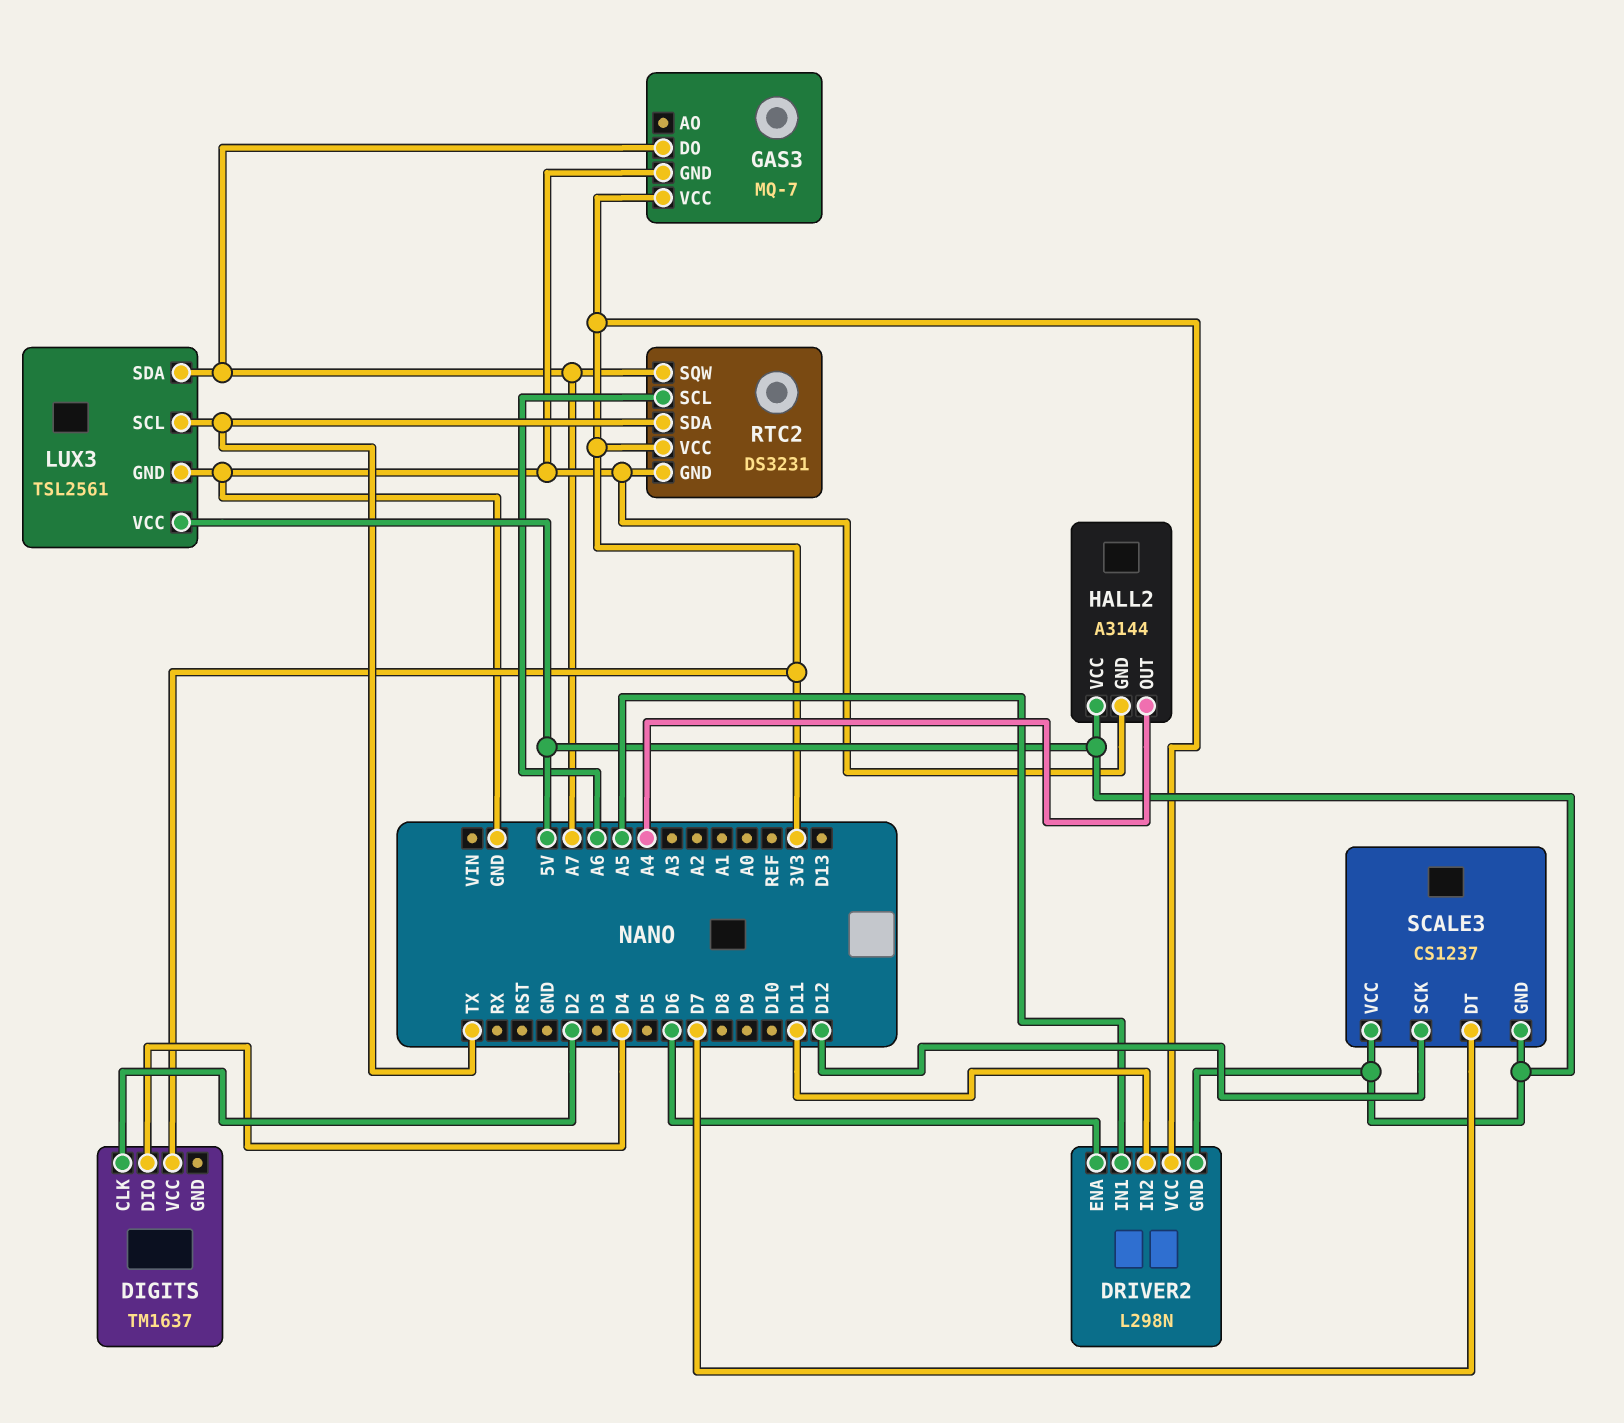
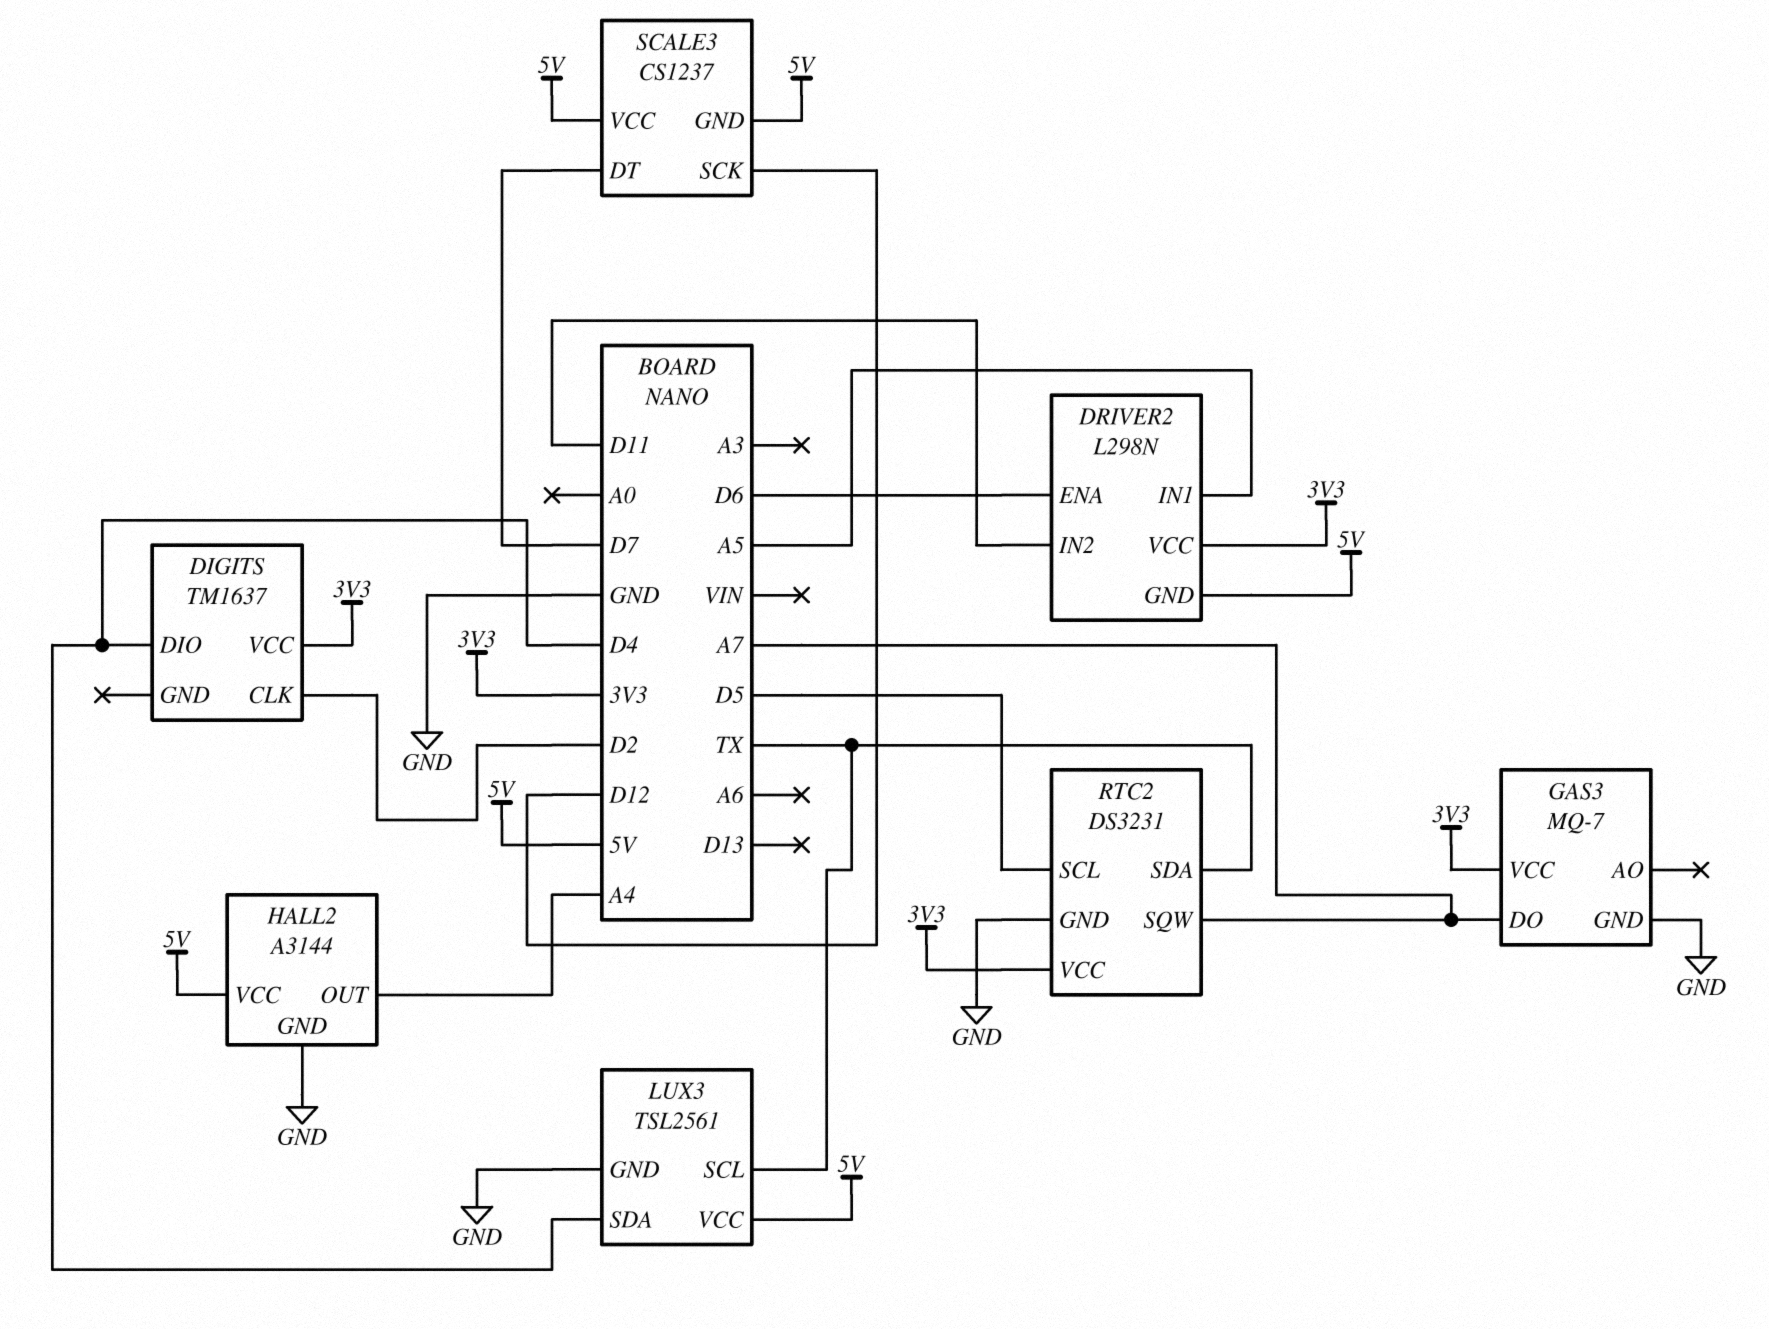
LUX3 pin SDA: A7 -> D4
RTC2 pin SCL: A6 -> D5

